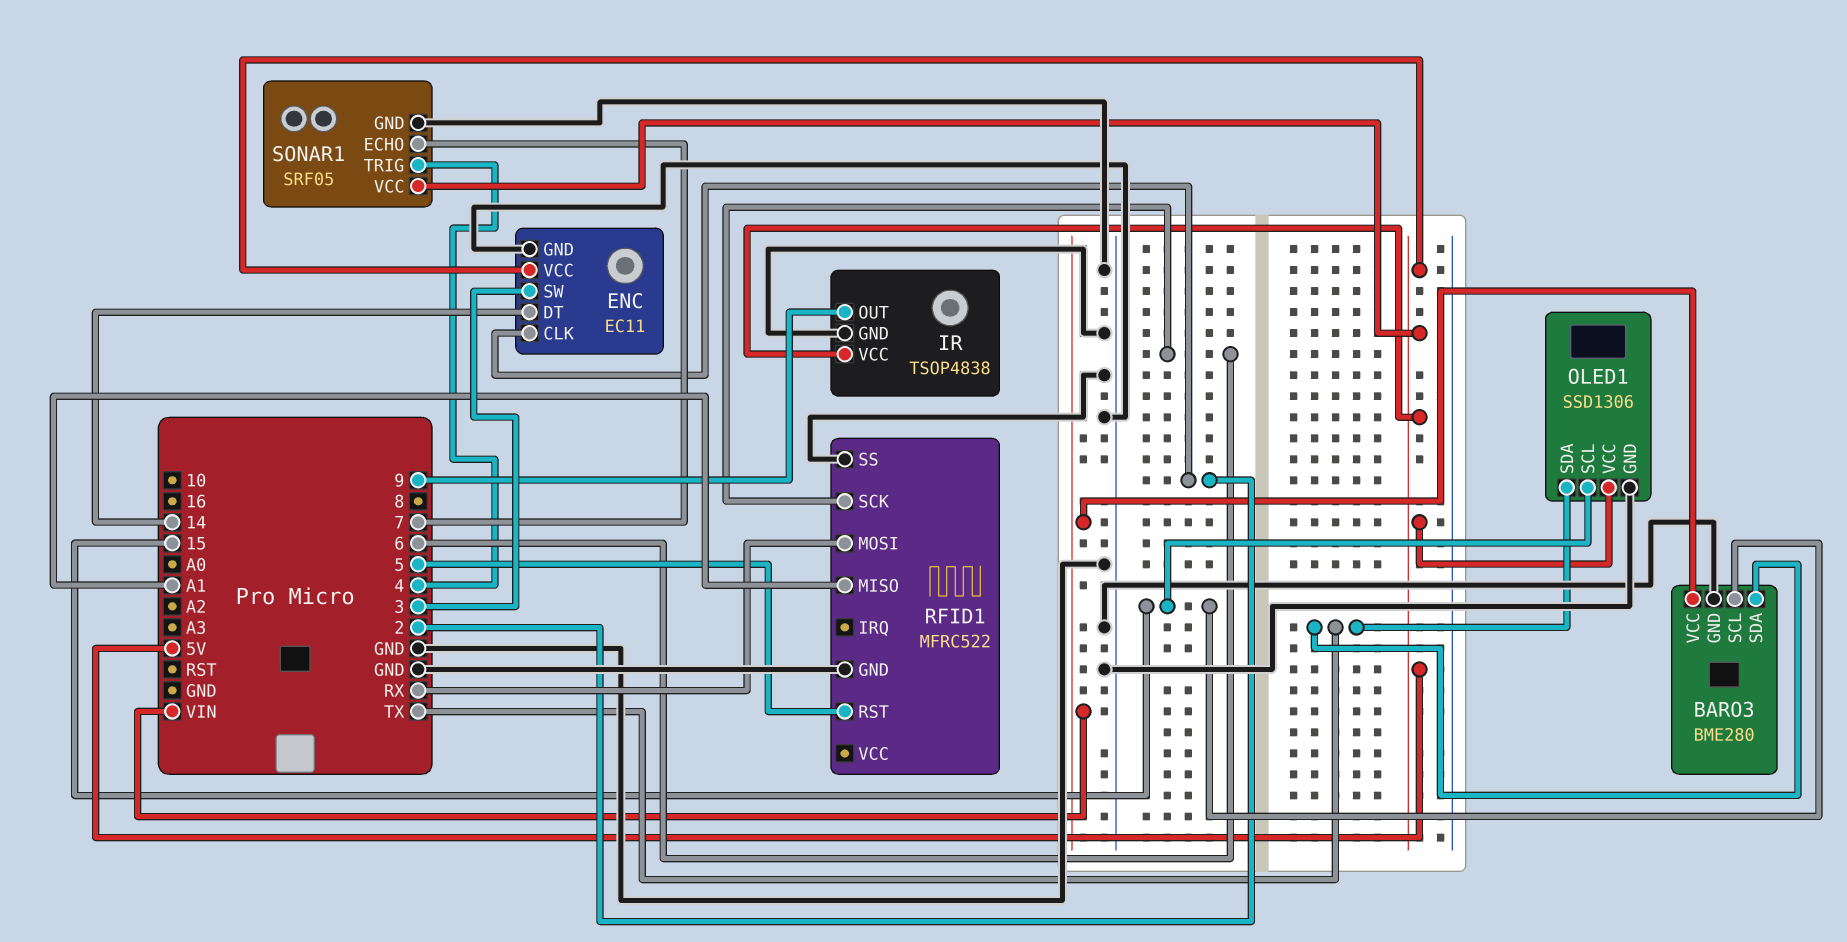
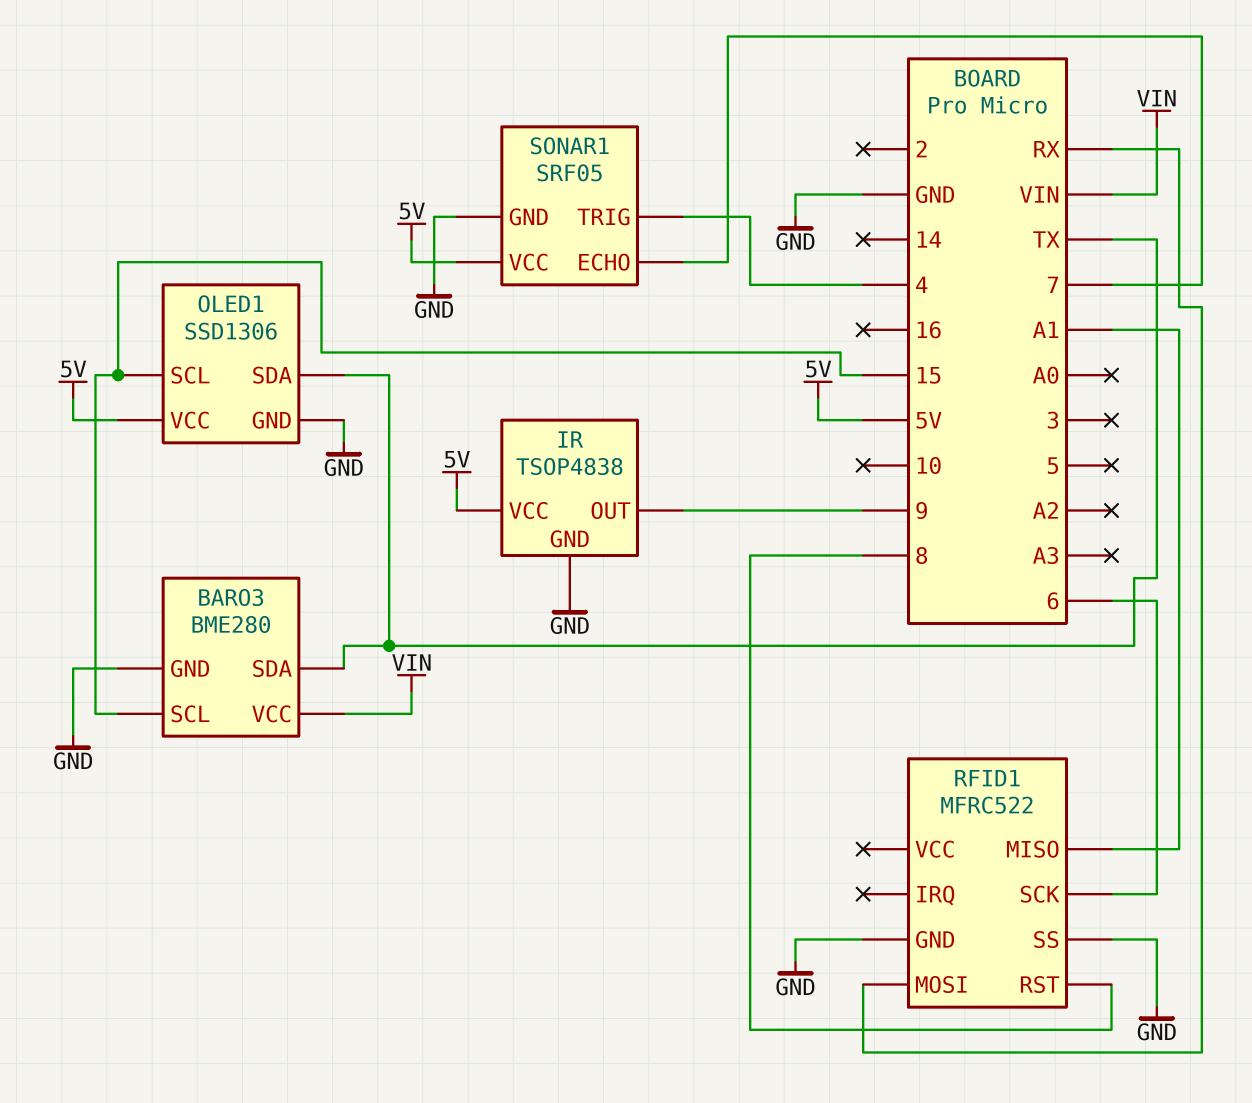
ENC: EC11 -> none
ENC pin CLK: 2 -> none
ENC pin DT: 14 -> none
ENC pin GND: GND -> none
ENC pin SW: 3 -> none
ENC pin VCC: 5V -> none
RFID1 pin RST: 5 -> 8

